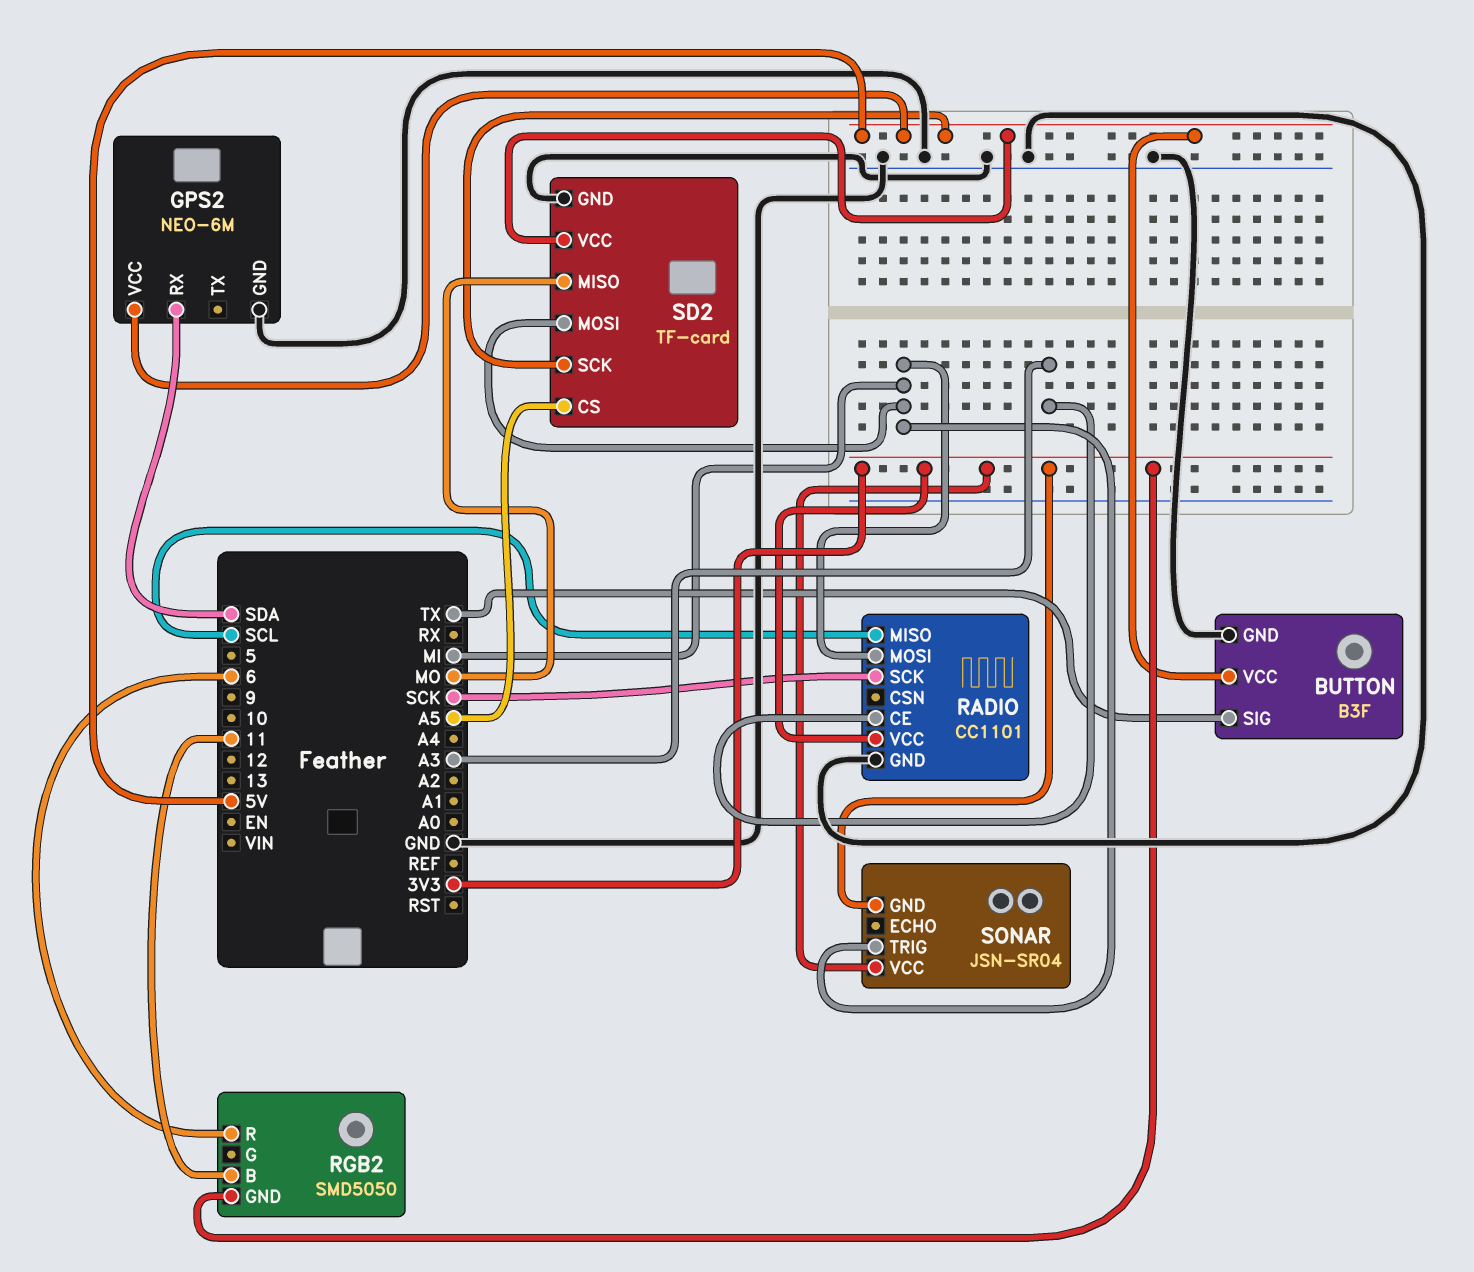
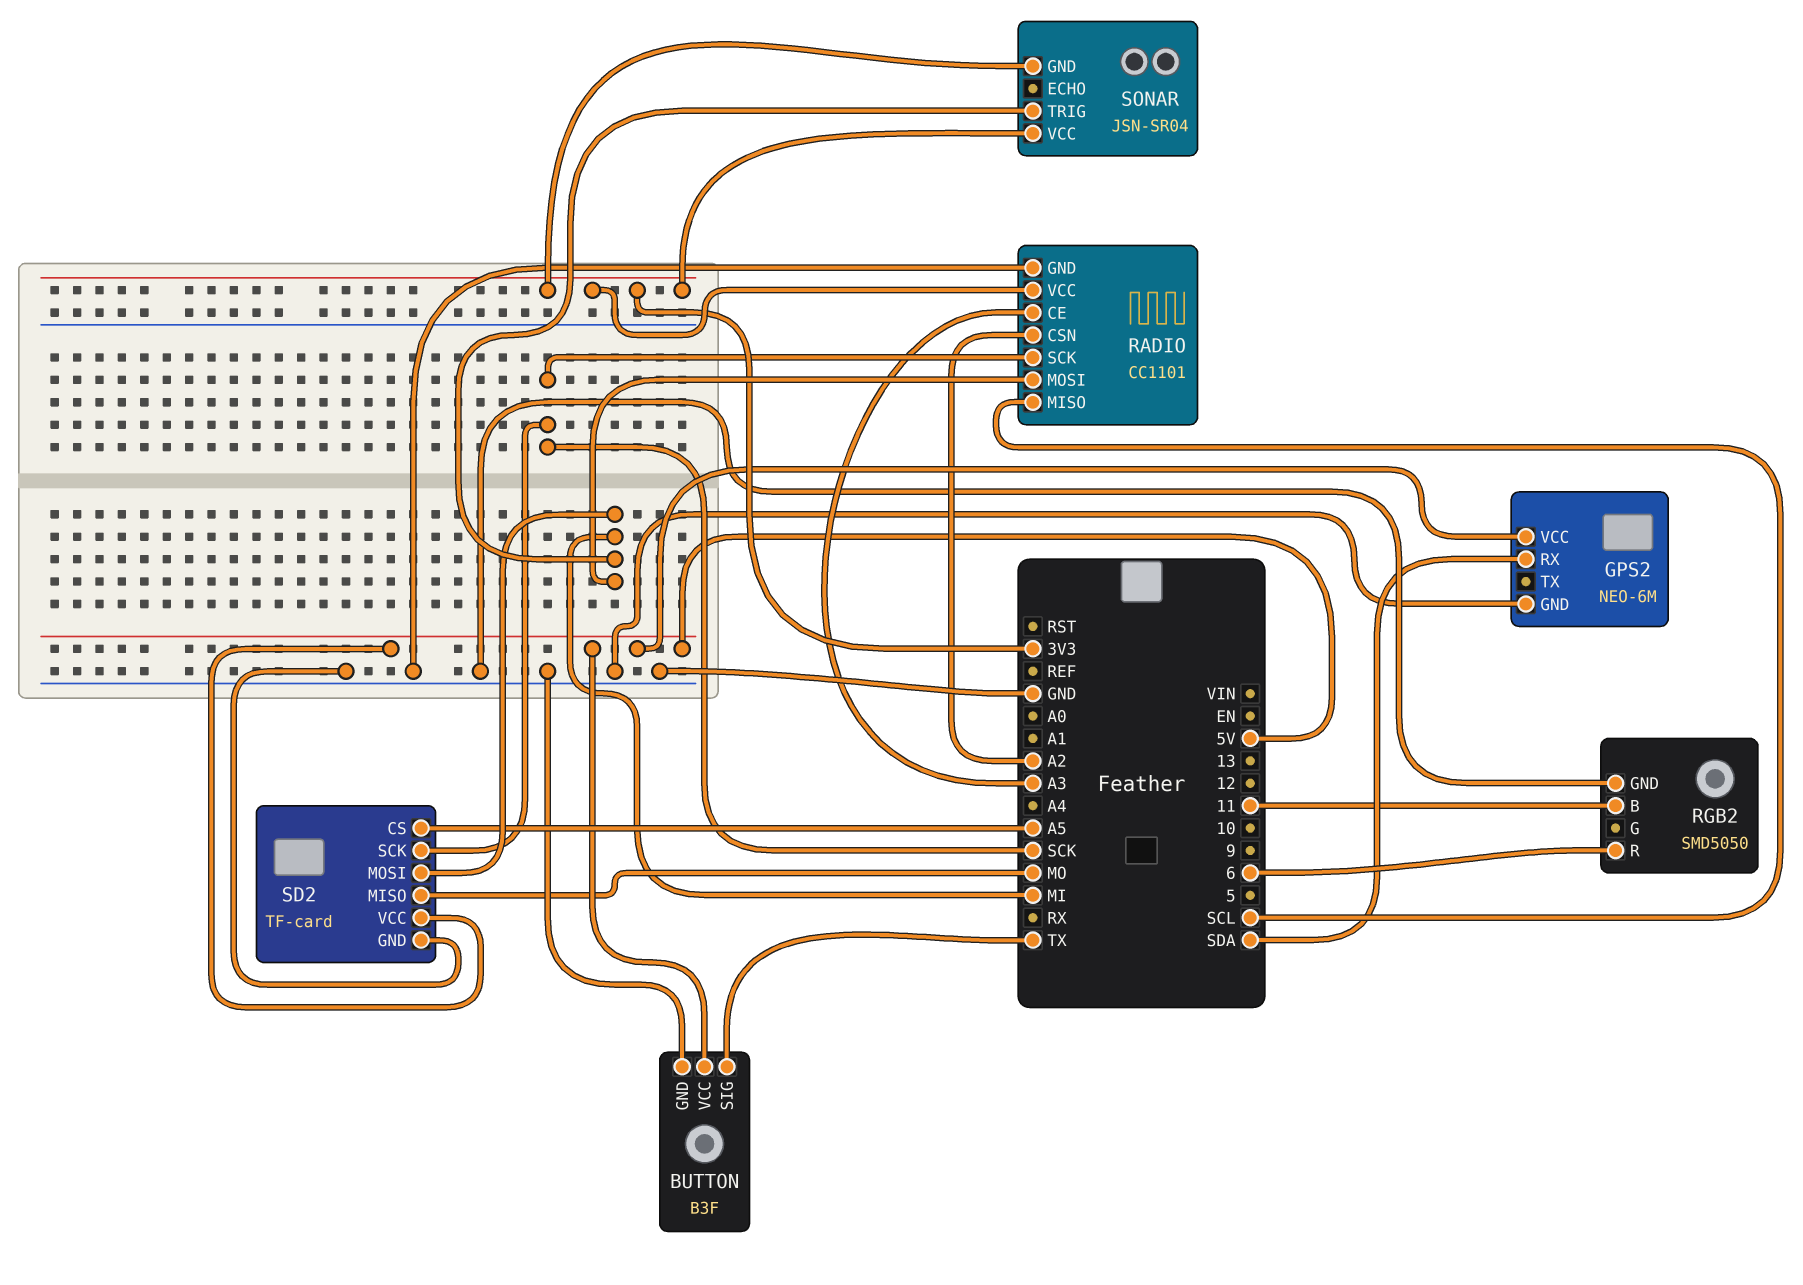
RADIO pin CSN: none -> A2
RGB2 pin GND: 3V3 -> GND
SD2 pin SCK: 5V -> SCK

